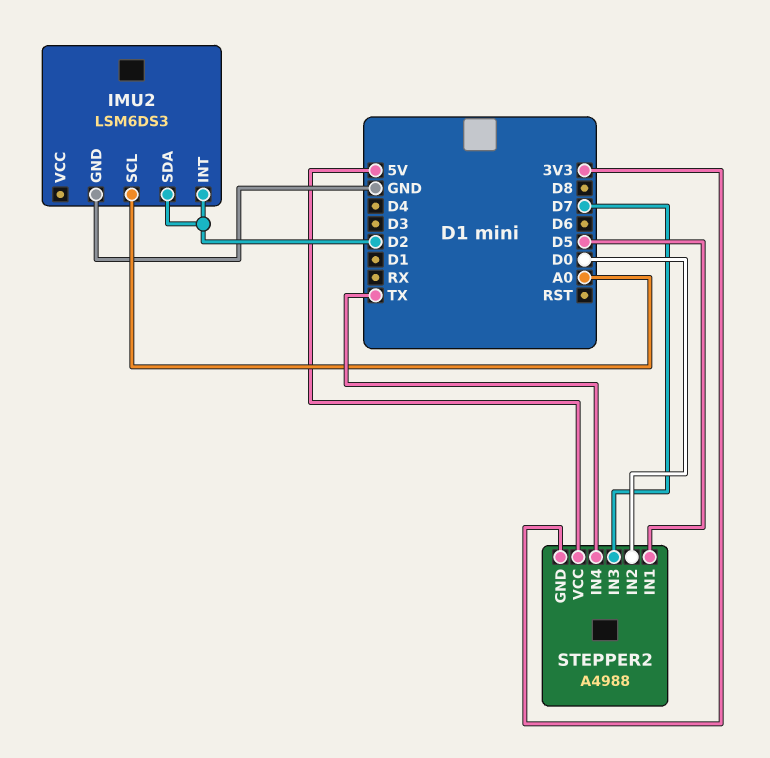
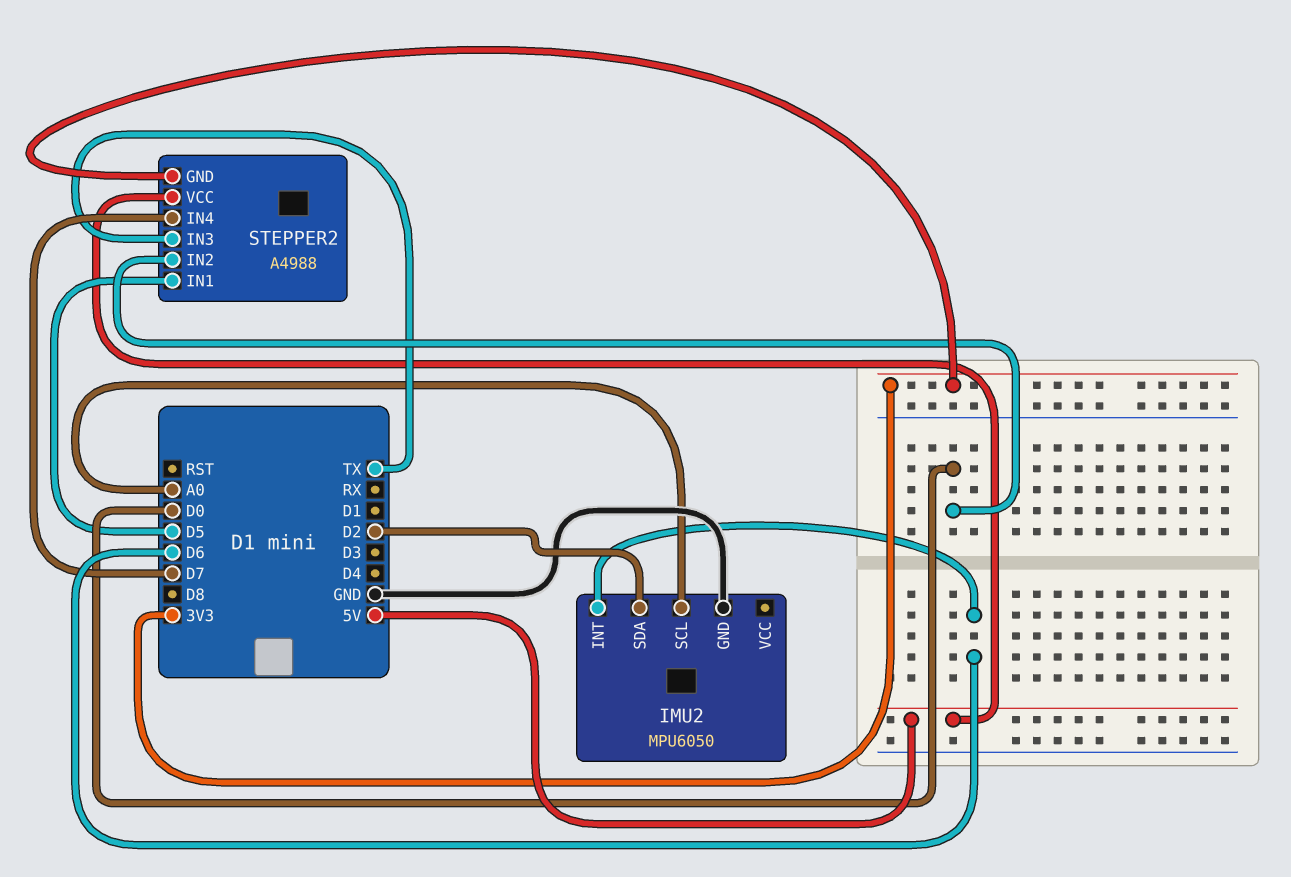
IMU2: LSM6DS3 -> MPU6050
IMU2 pin INT: D2 -> D6
STEPPER2 pin IN3: D7 -> TX
STEPPER2 pin IN4: TX -> D7

